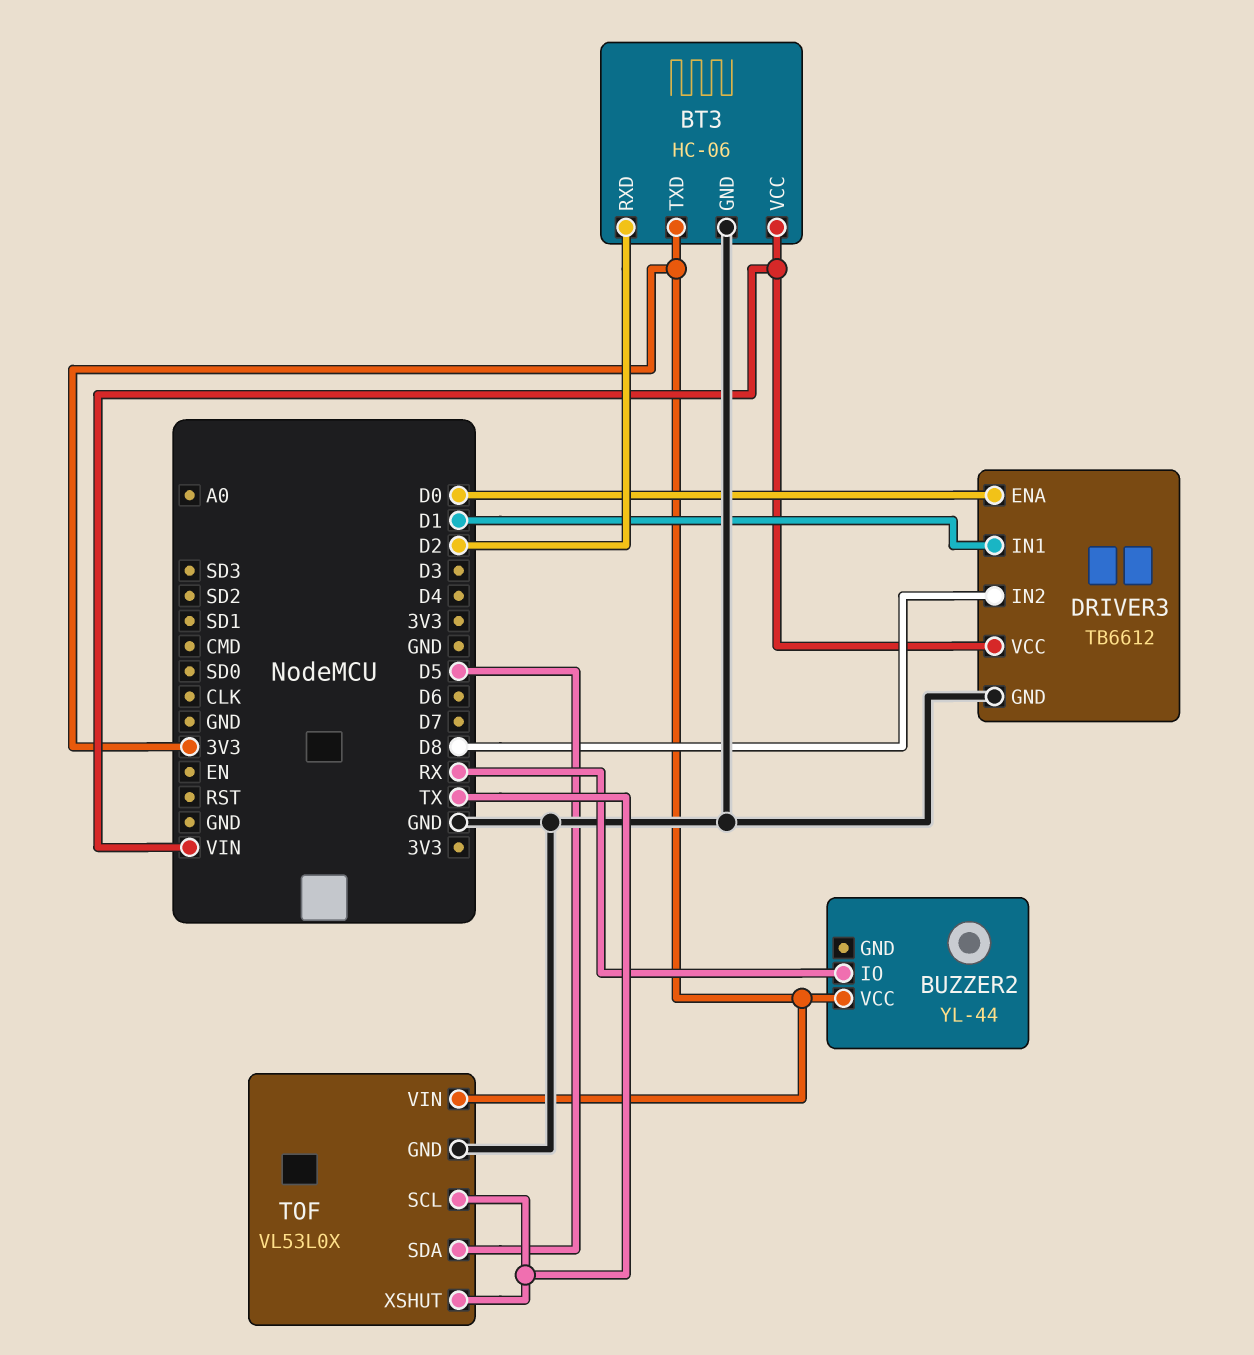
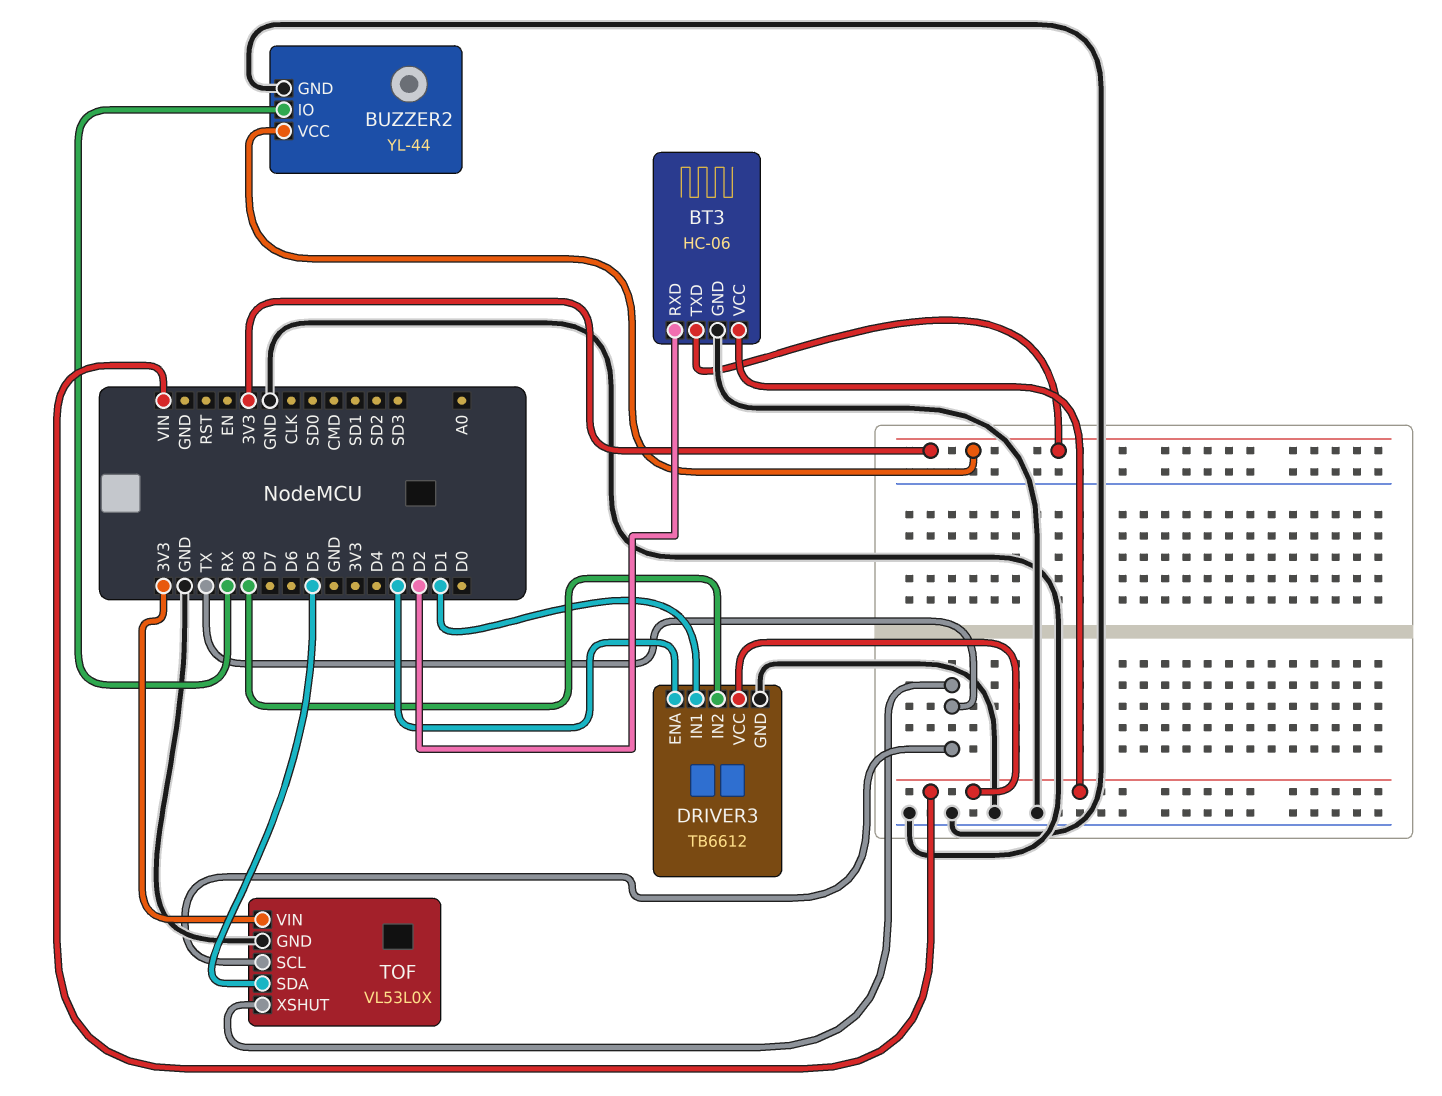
BUZZER2 pin GND: none -> GND
DRIVER3 pin ENA: D0 -> D3

